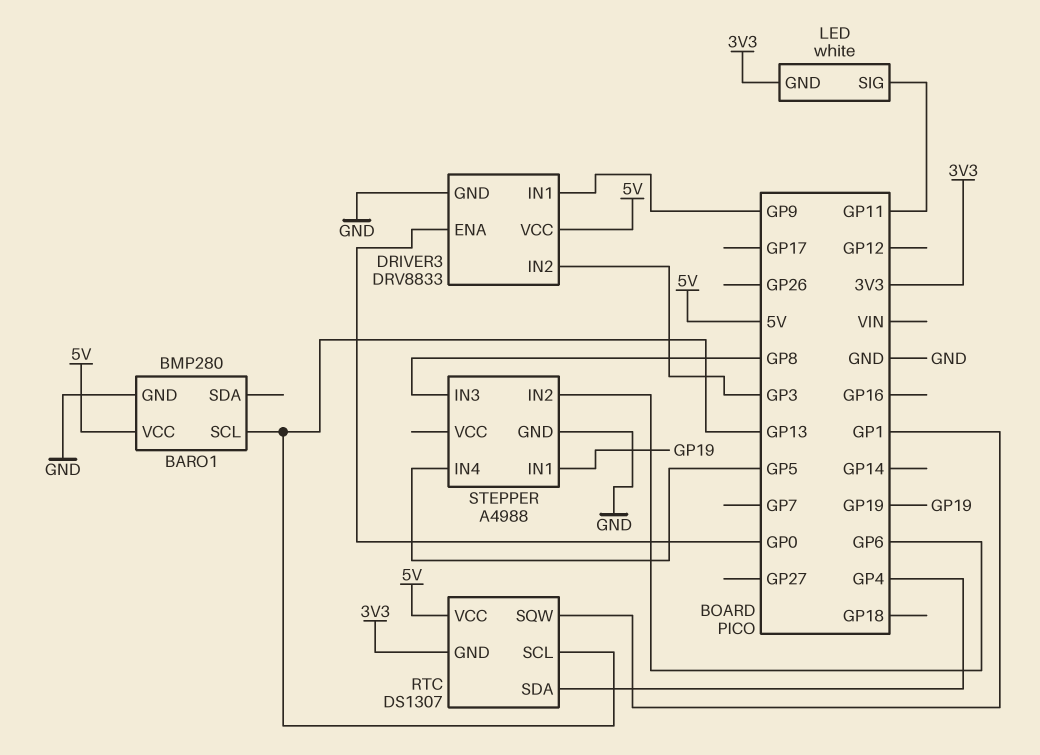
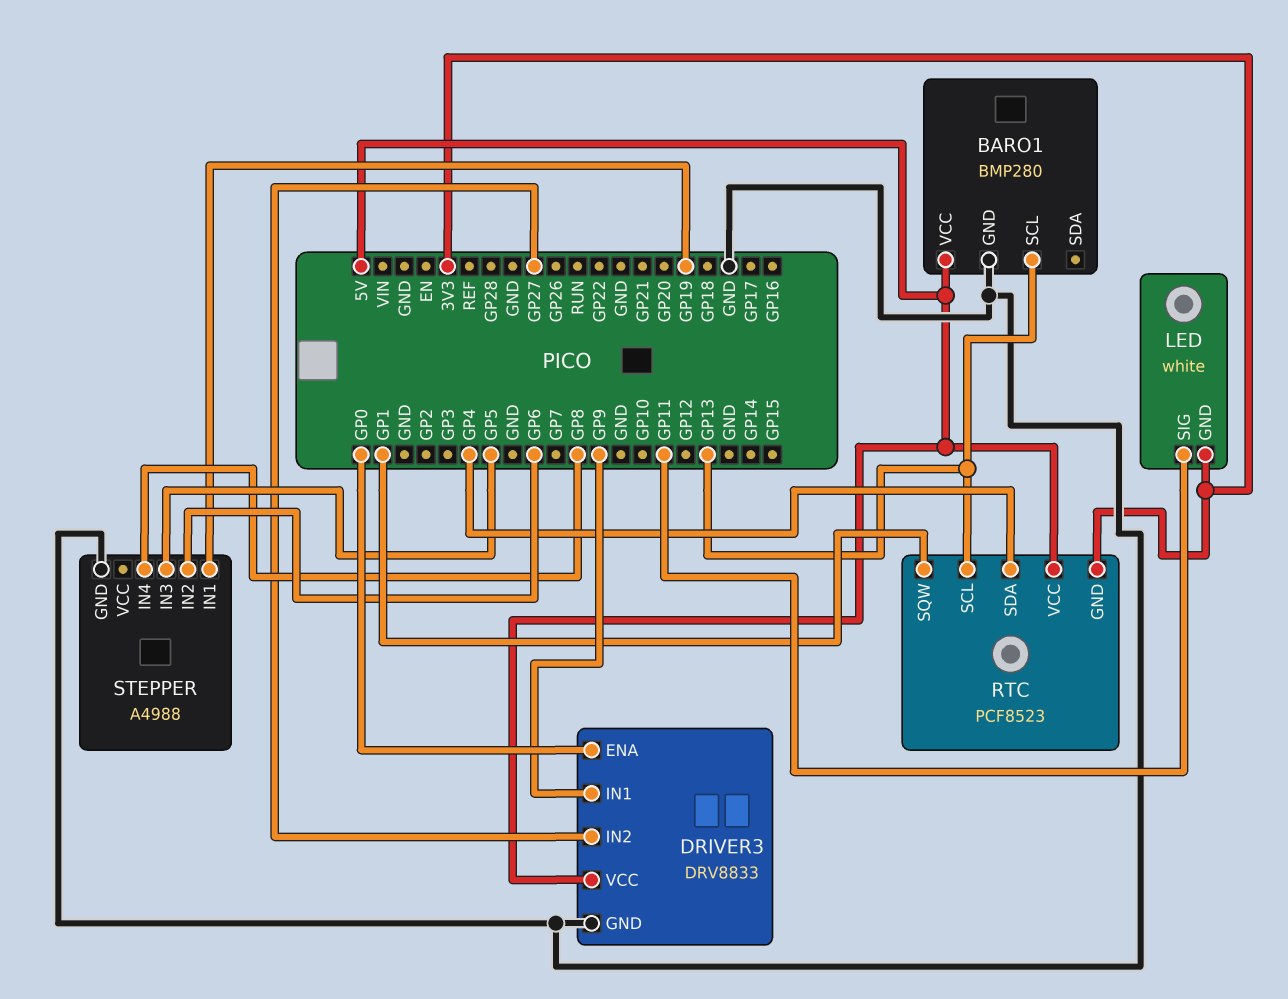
DRIVER3 pin IN2: GP3 -> GP27
RTC: DS1307 -> PCF8523
STEPPER pin IN3: GP8 -> GP5
STEPPER pin IN4: GP5 -> GP8

